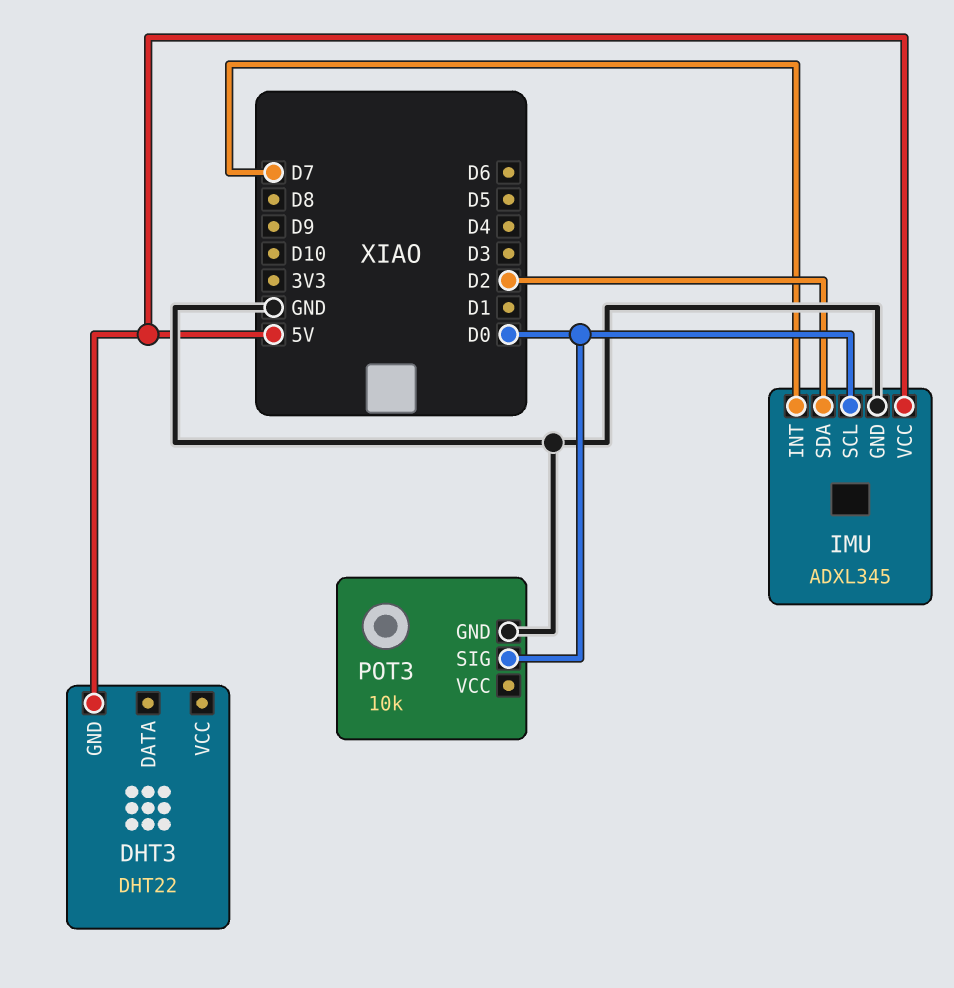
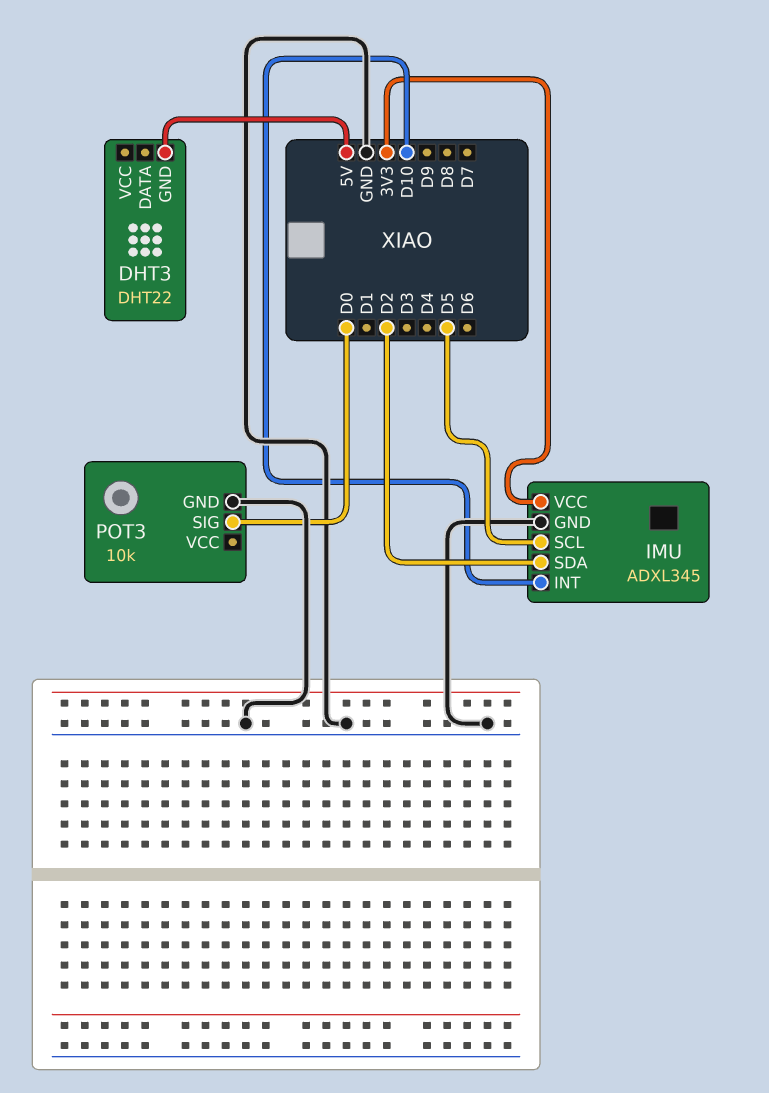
IMU pin INT: D7 -> D10
IMU pin SCL: D0 -> D5
IMU pin VCC: 5V -> 3V3

